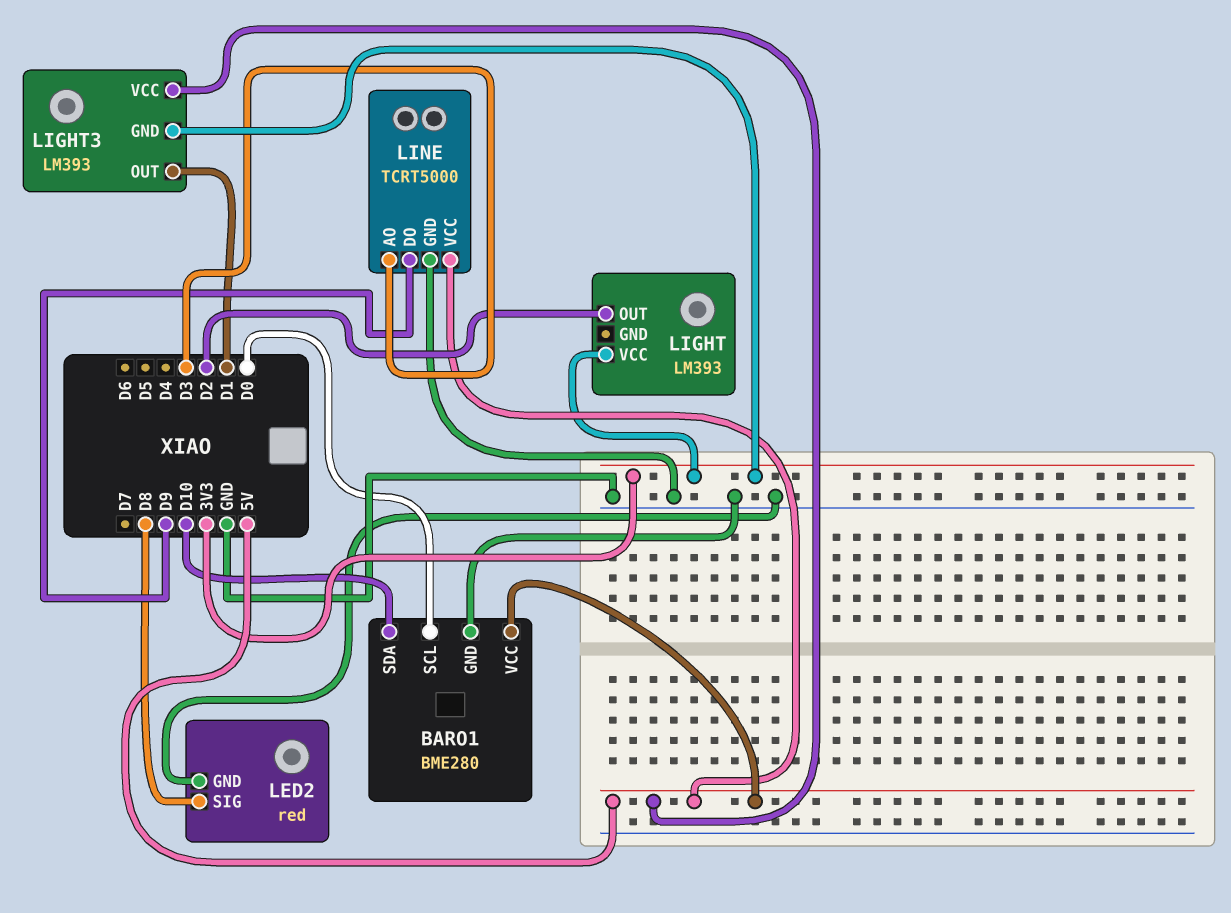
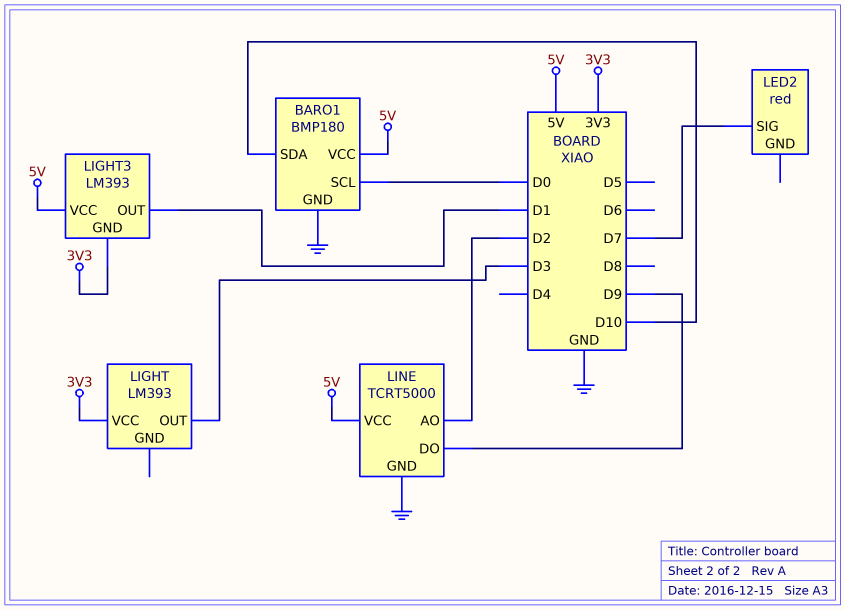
BARO1: BME280 -> BMP180
LED2 pin GND: GND -> none
LED2 pin SIG: D8 -> D7
LIGHT pin OUT: D2 -> D3
LINE pin AO: D3 -> D2

